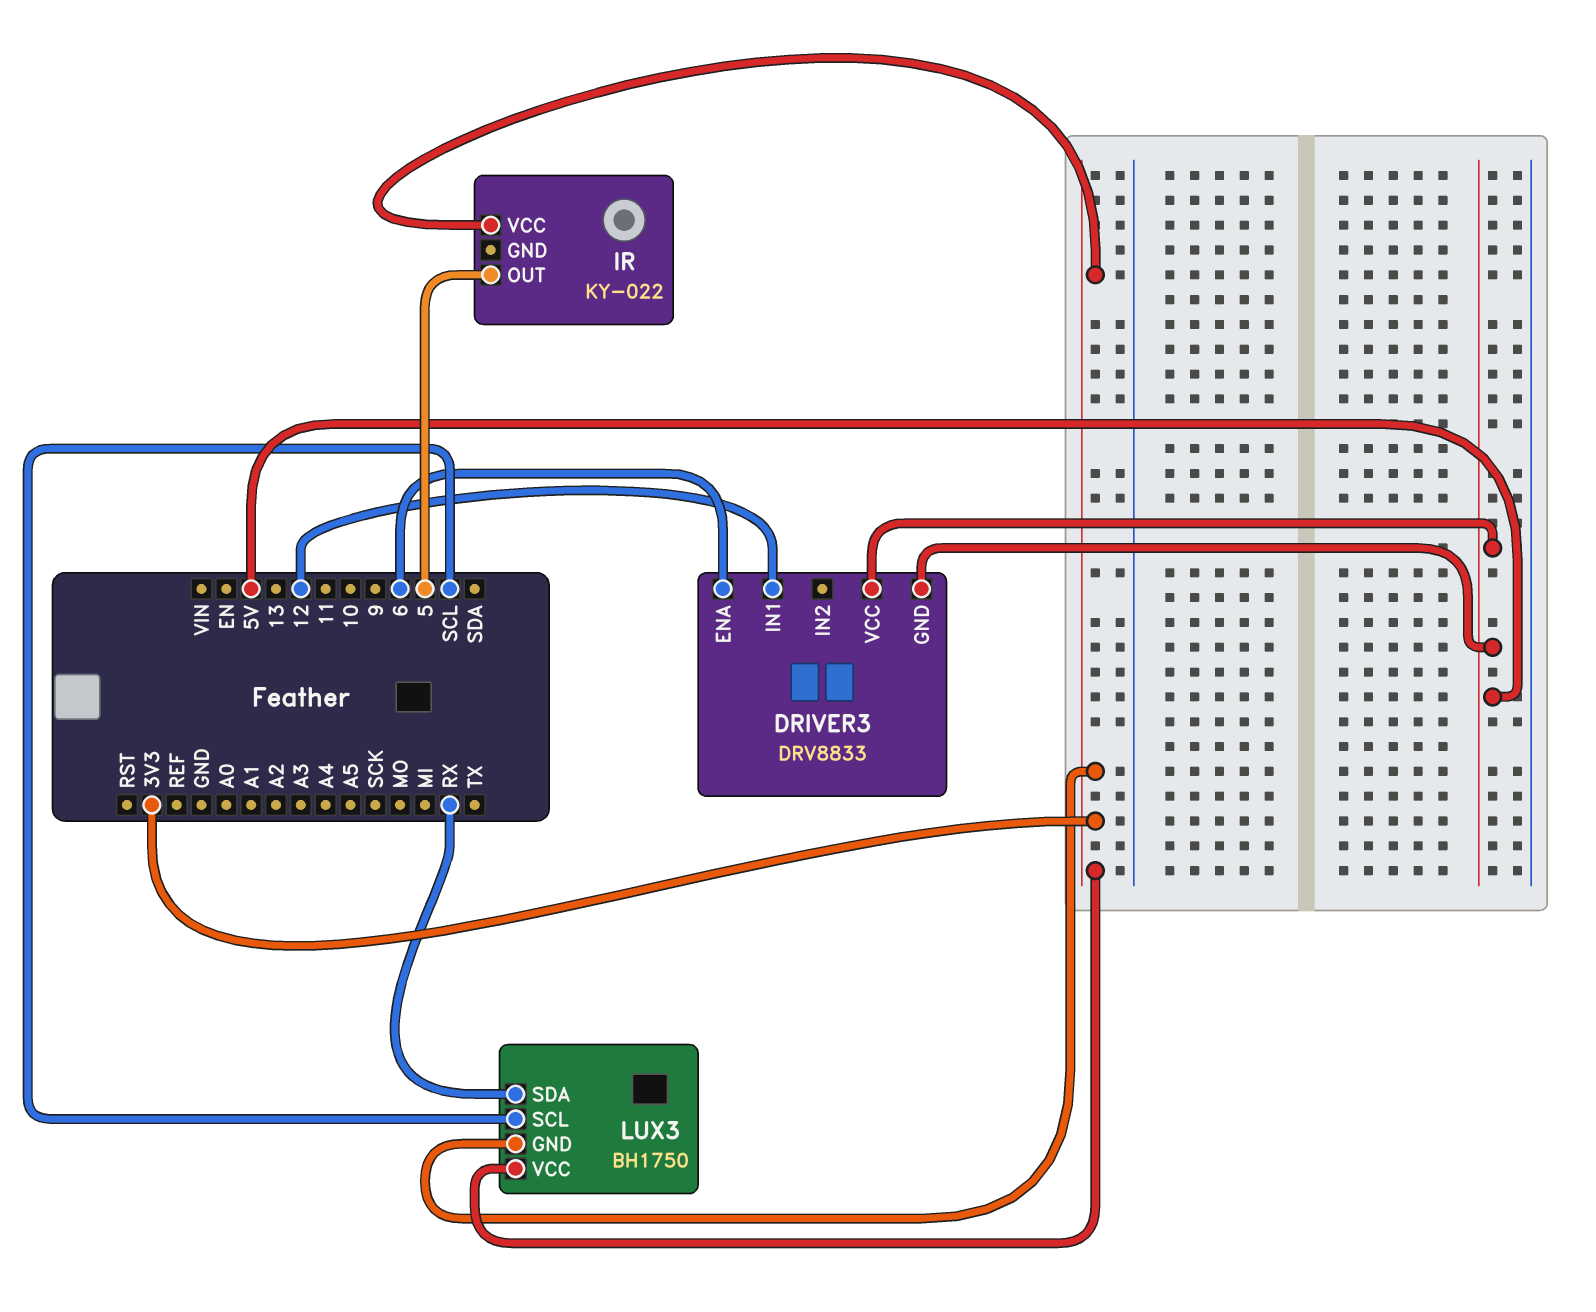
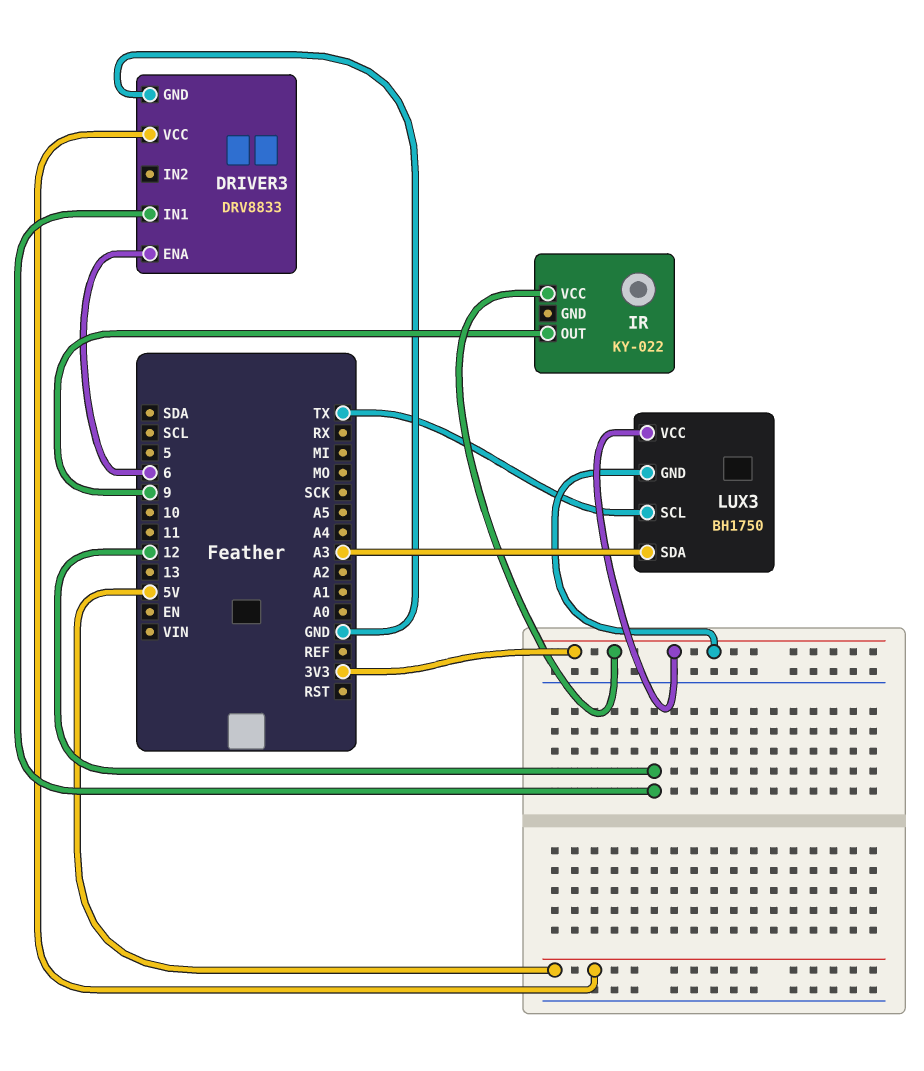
DRIVER3 pin GND: 5V -> GND
IR pin OUT: 5 -> 9
LUX3 pin SCL: SCL -> TX
LUX3 pin SDA: RX -> A3

